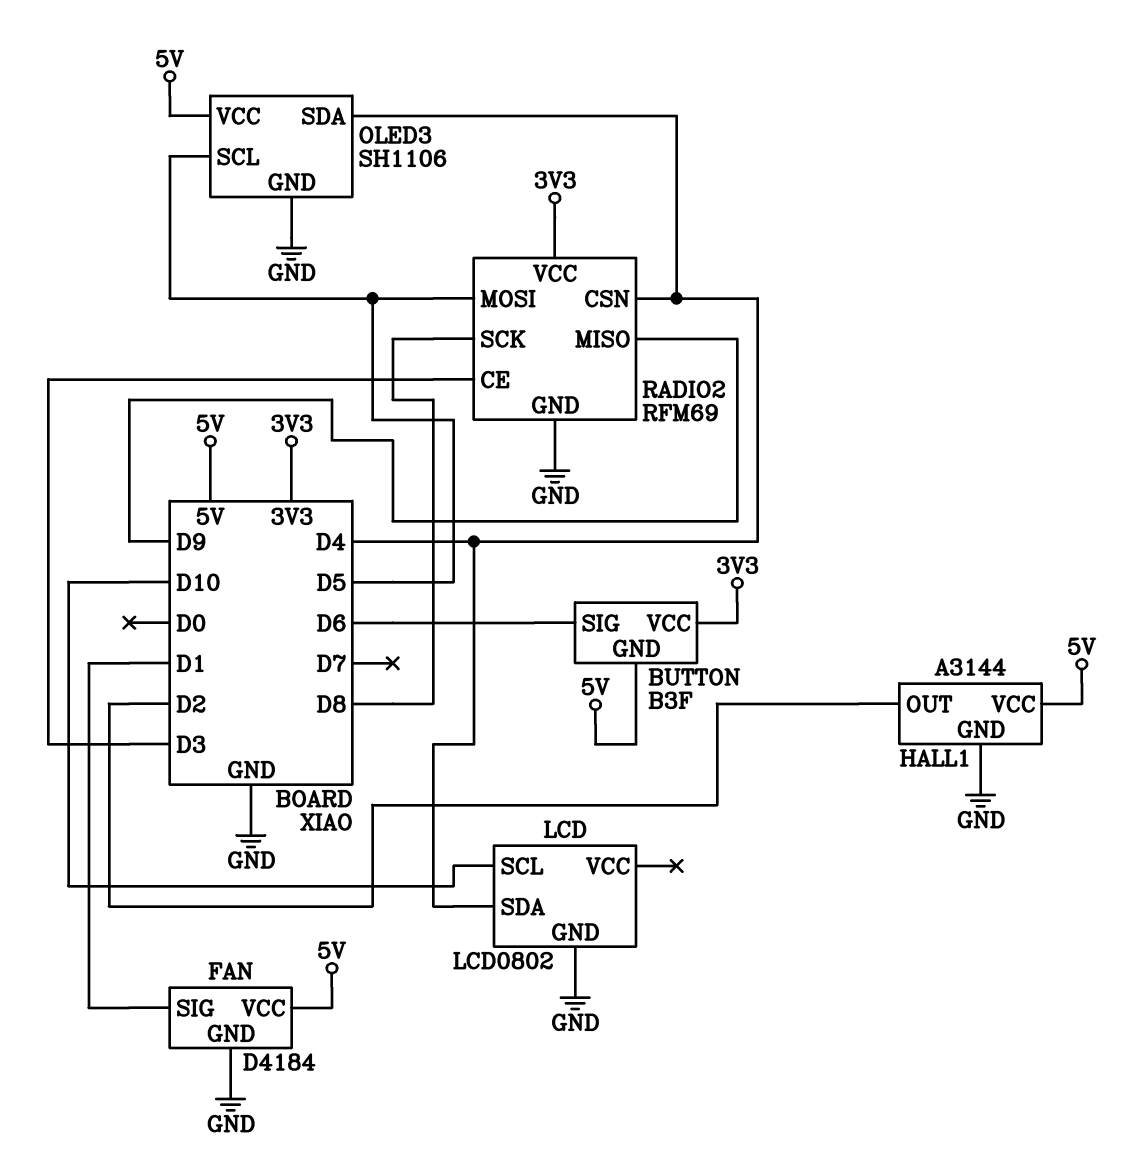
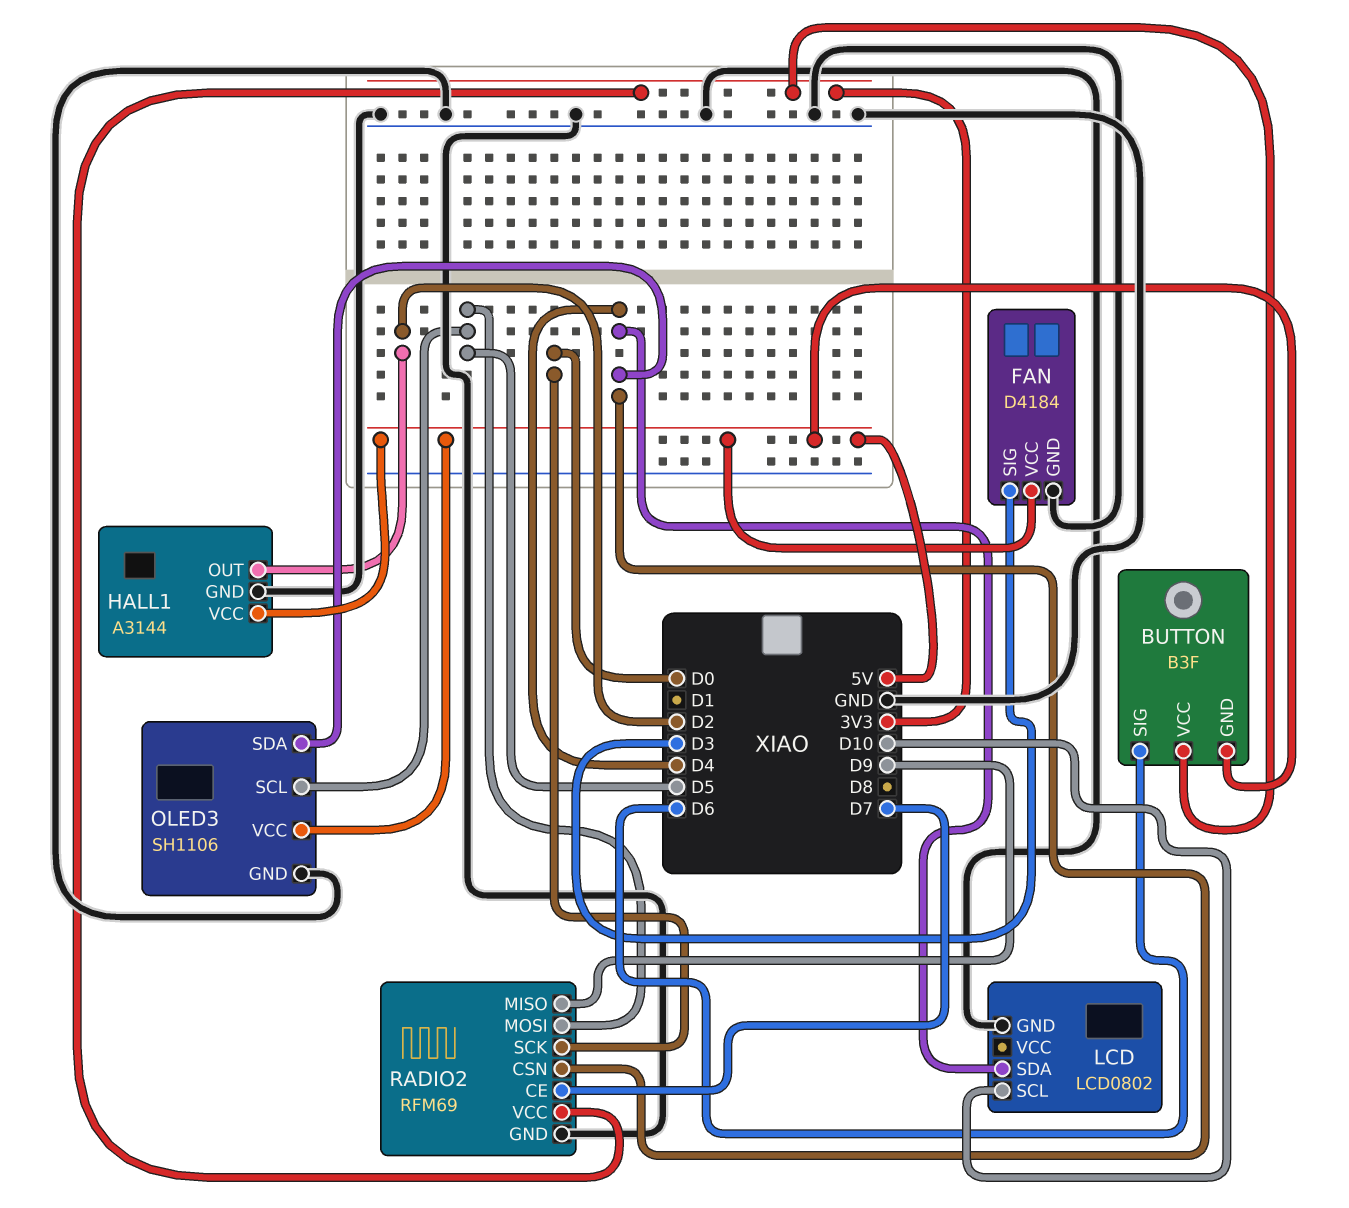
FAN pin SIG: D1 -> D3
RADIO2 pin CE: D3 -> D7
RADIO2 pin SCK: D8 -> D0

